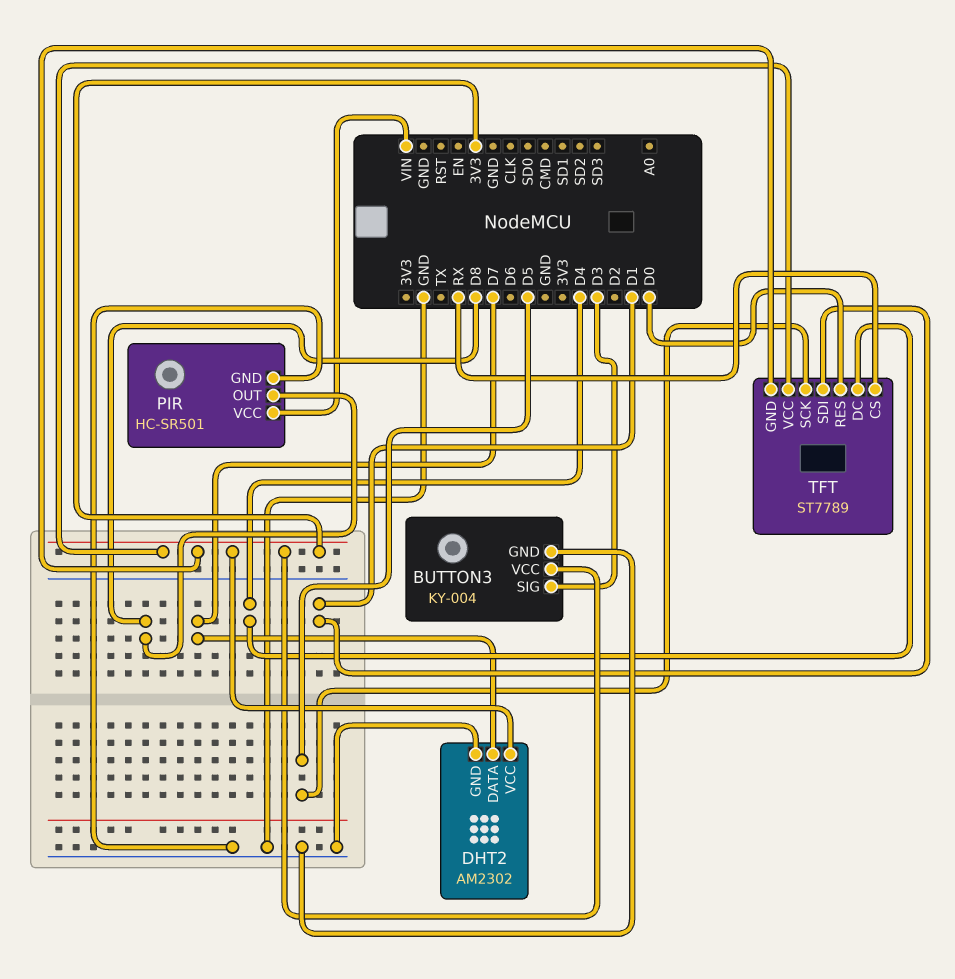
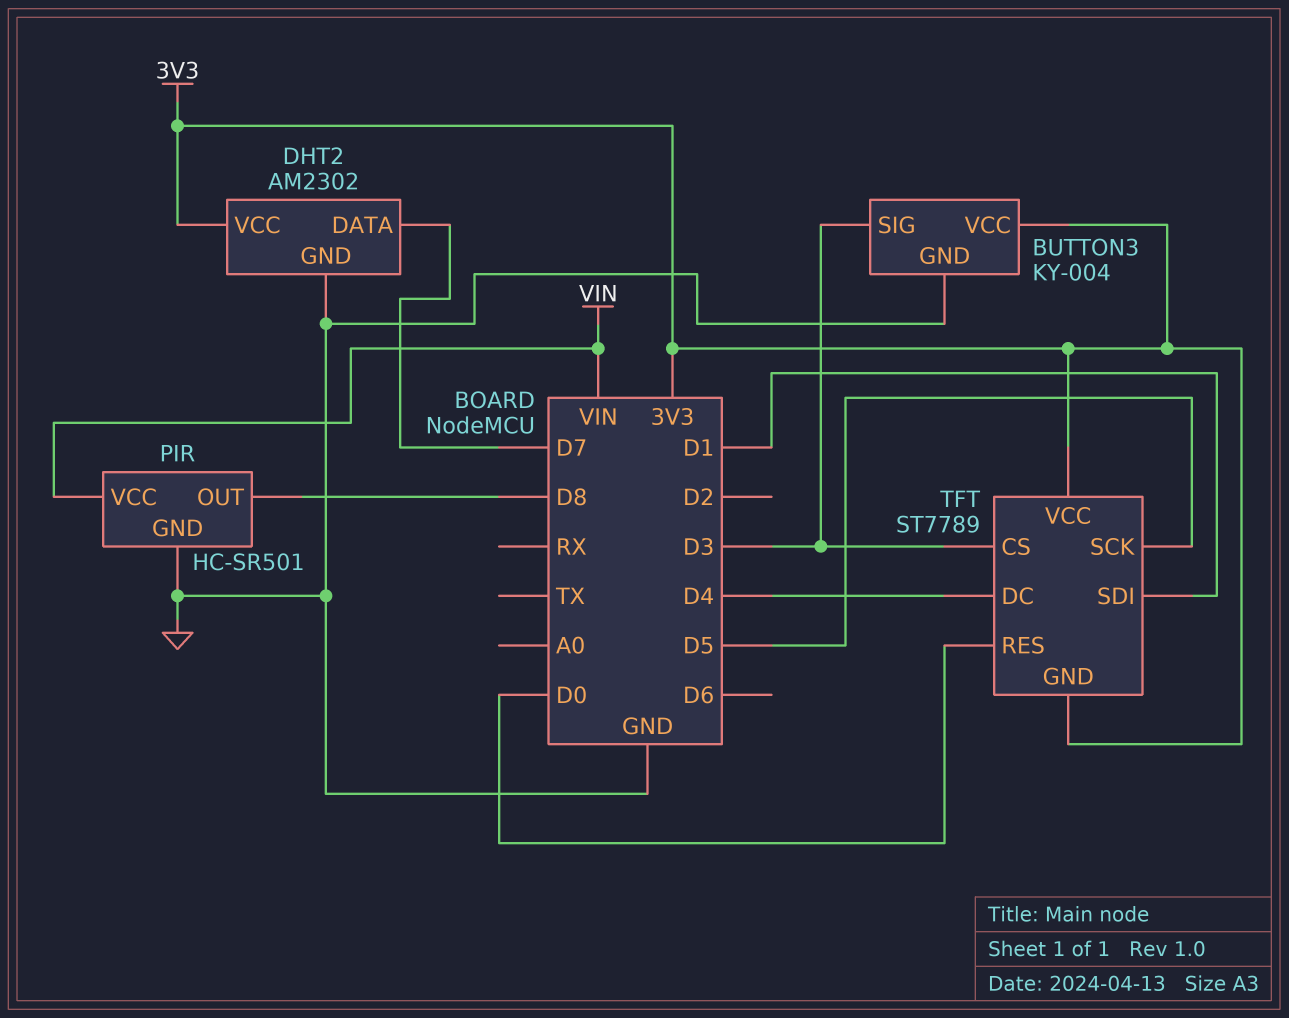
TFT pin CS: RX -> D3

